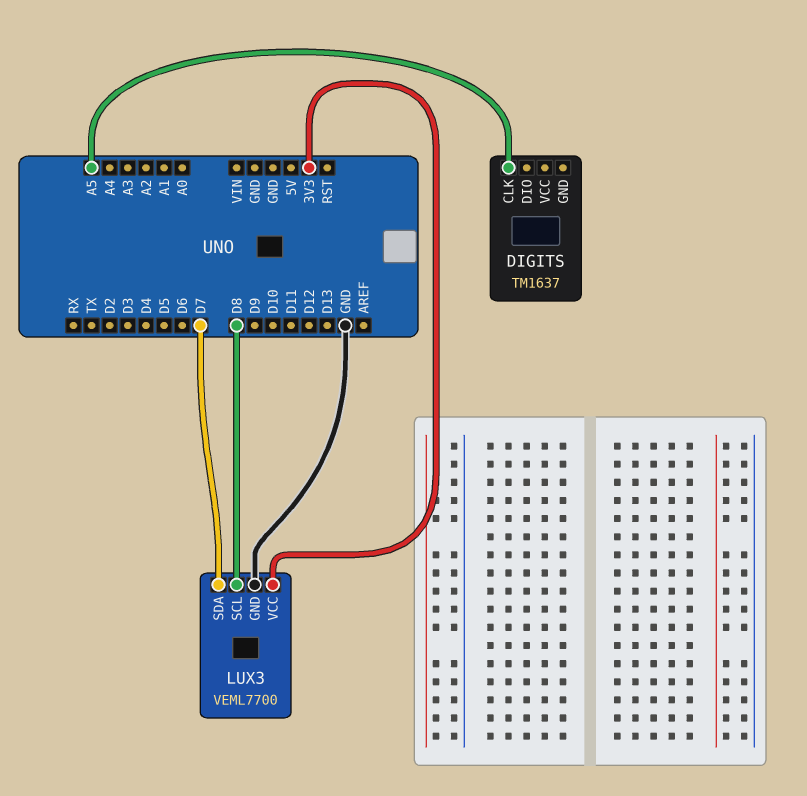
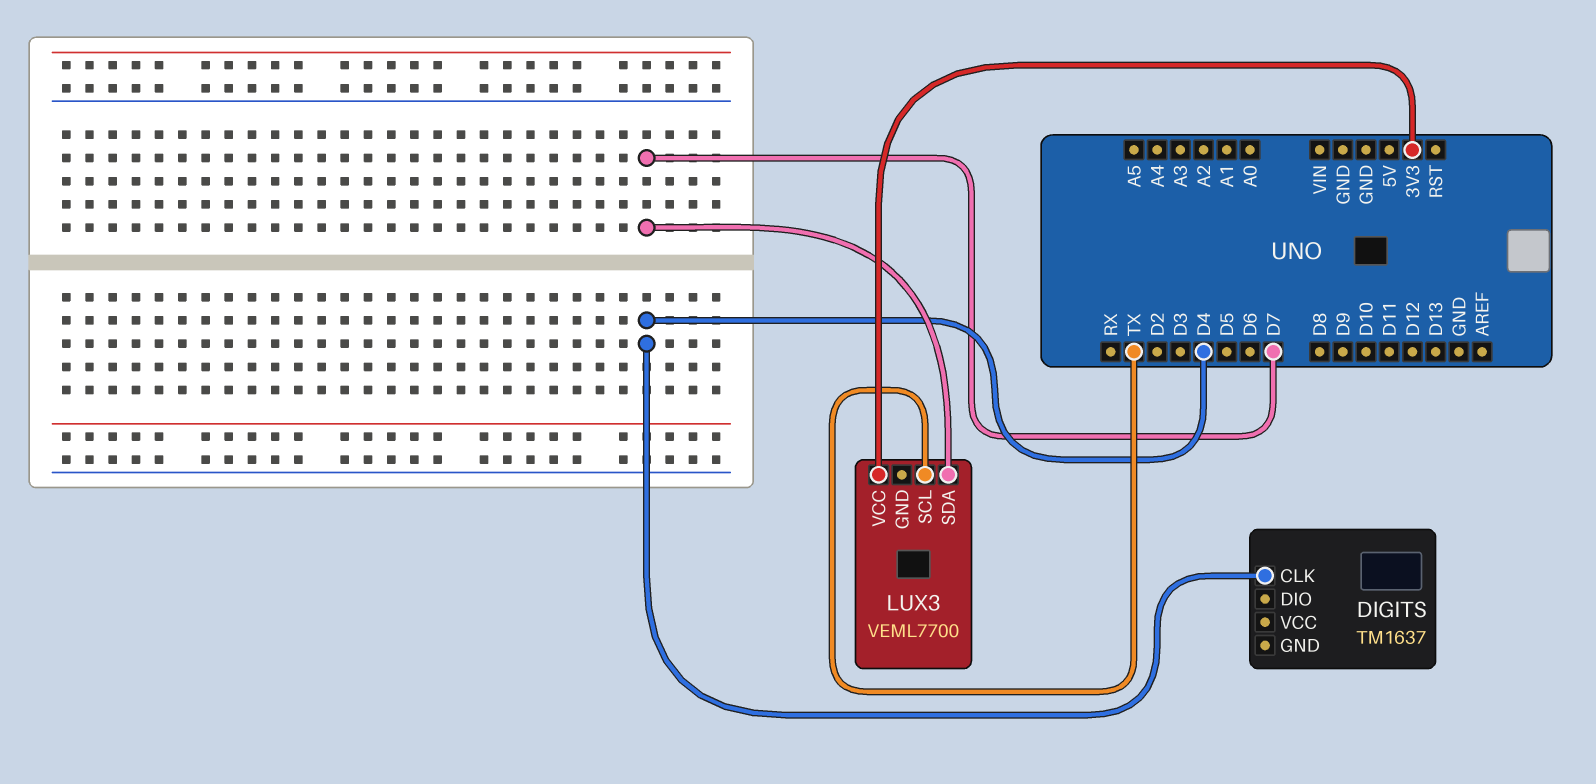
DIGITS pin CLK: A5 -> D4
LUX3 pin GND: GND -> none
LUX3 pin SCL: D8 -> TX

